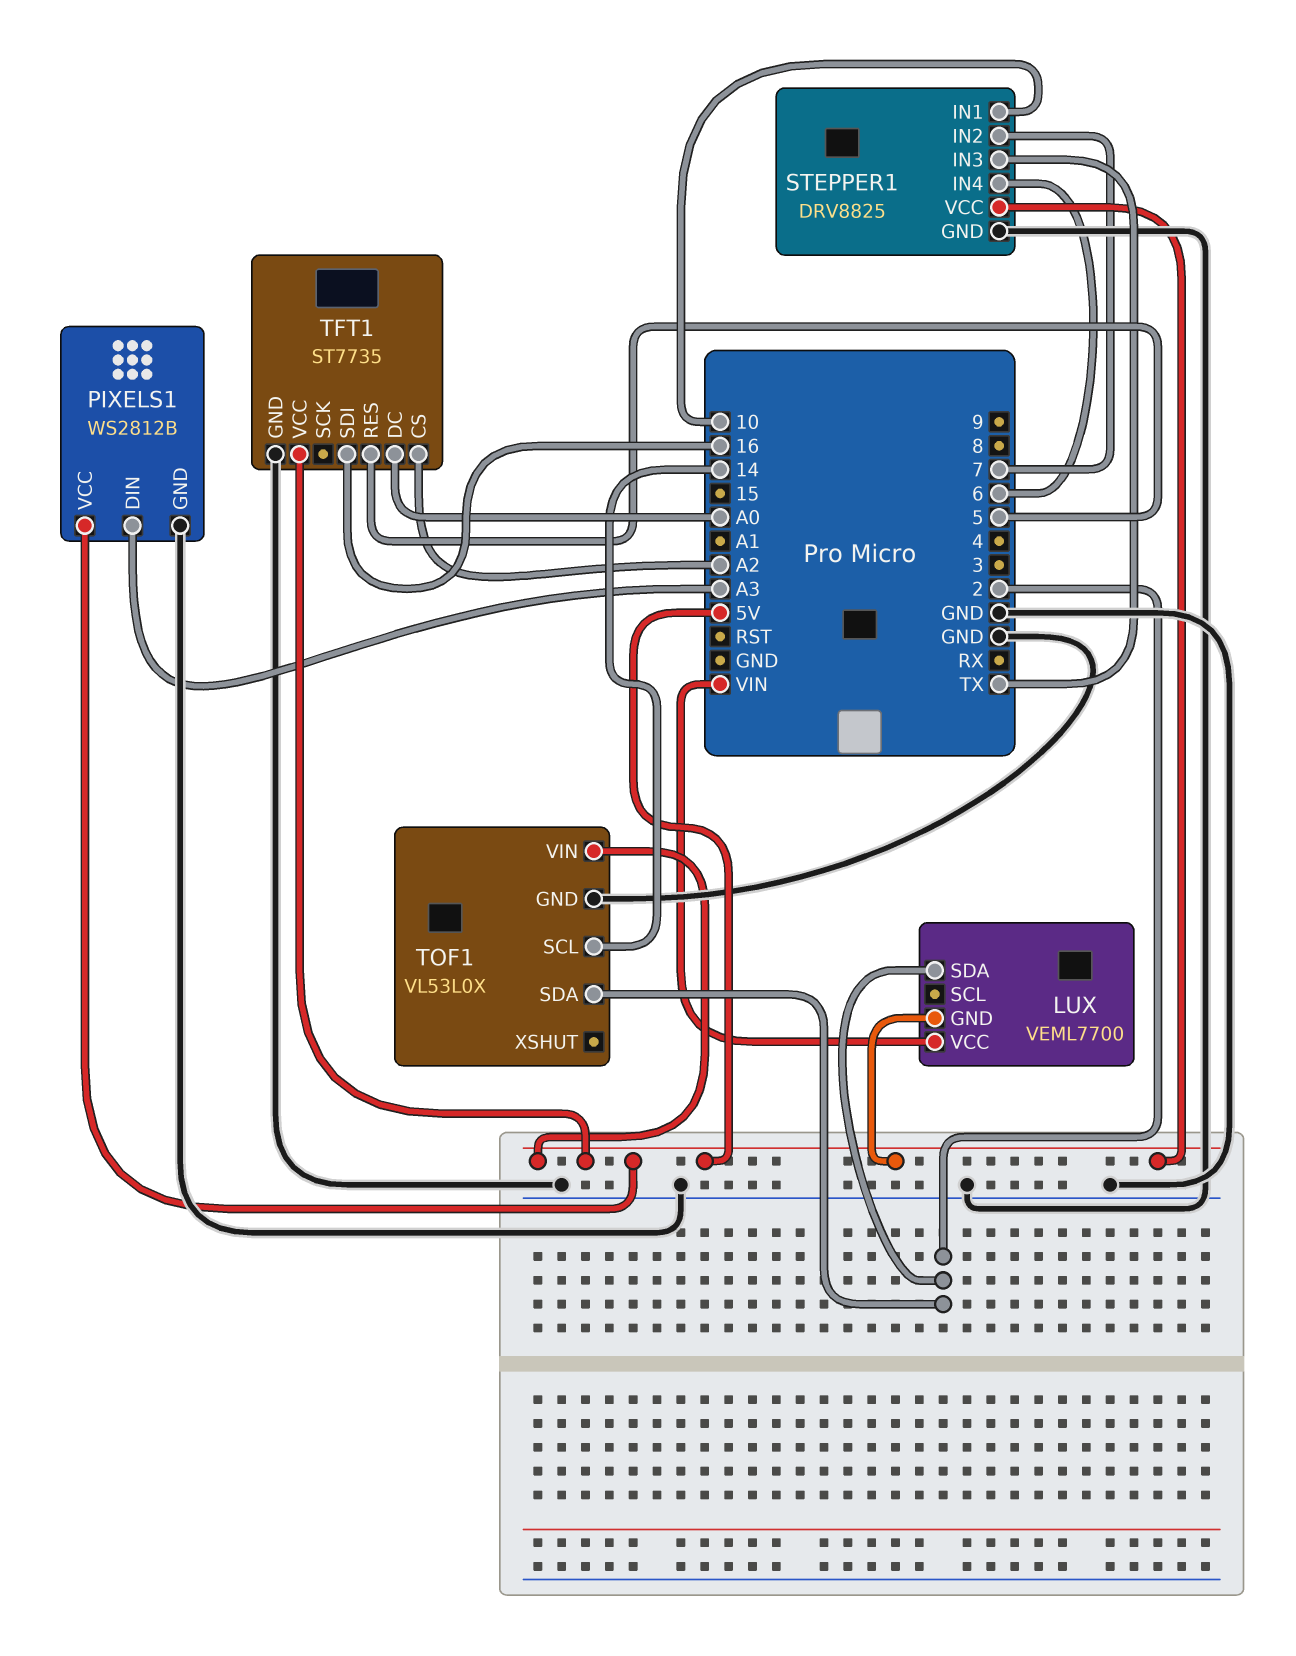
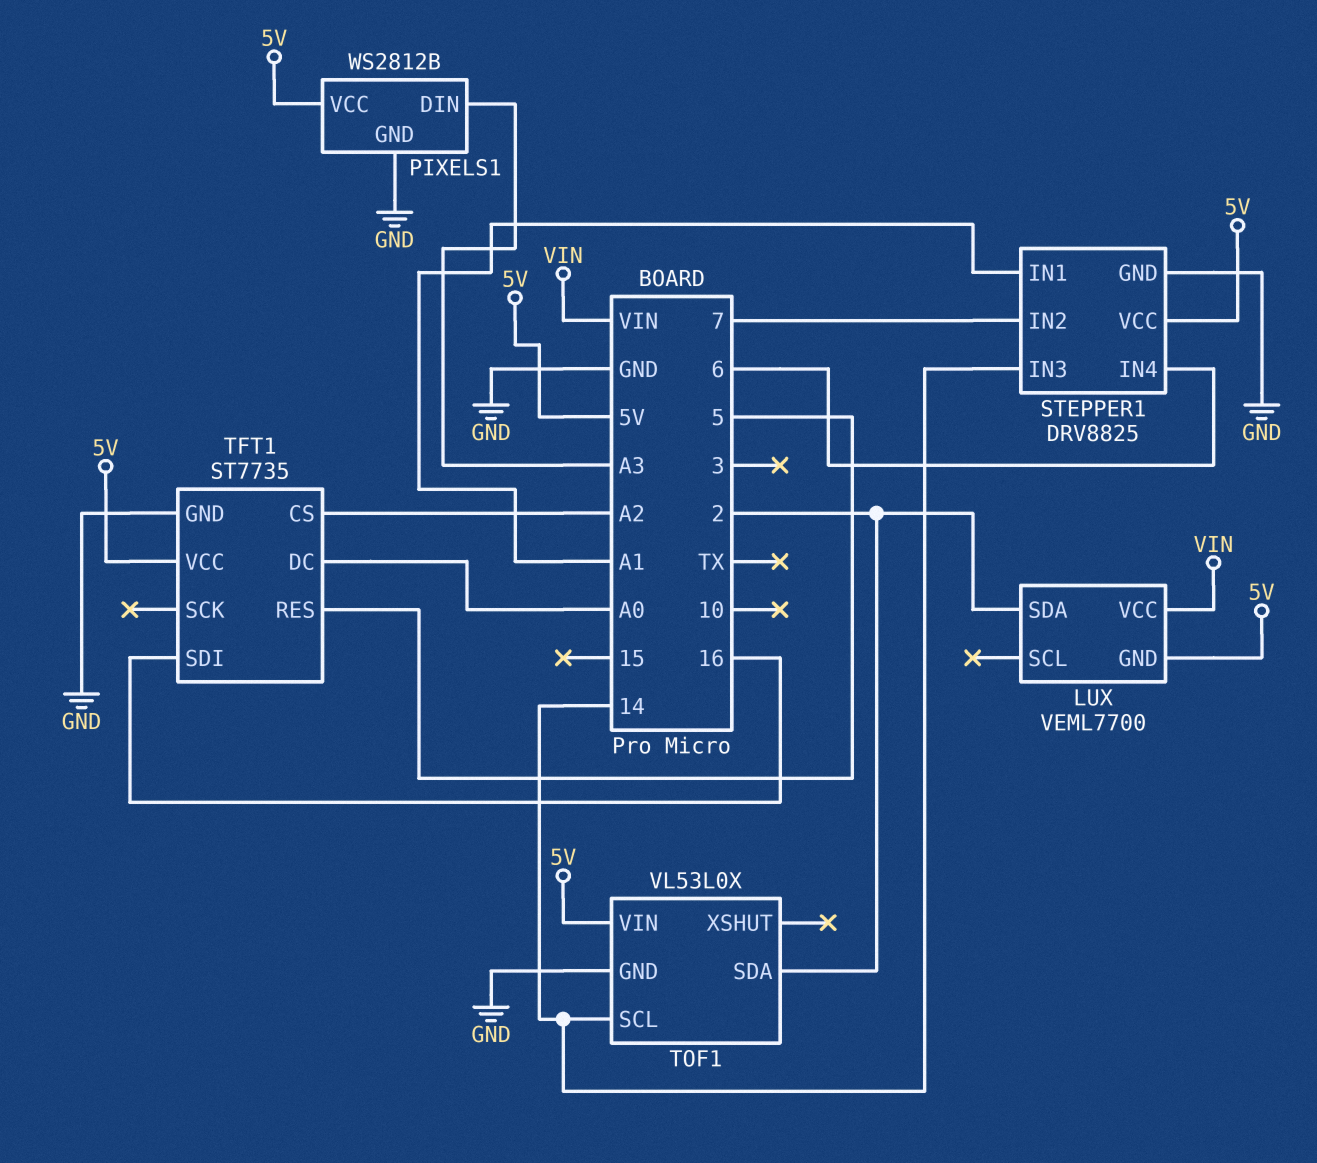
STEPPER1 pin IN1: 10 -> A1
STEPPER1 pin IN3: TX -> 14

